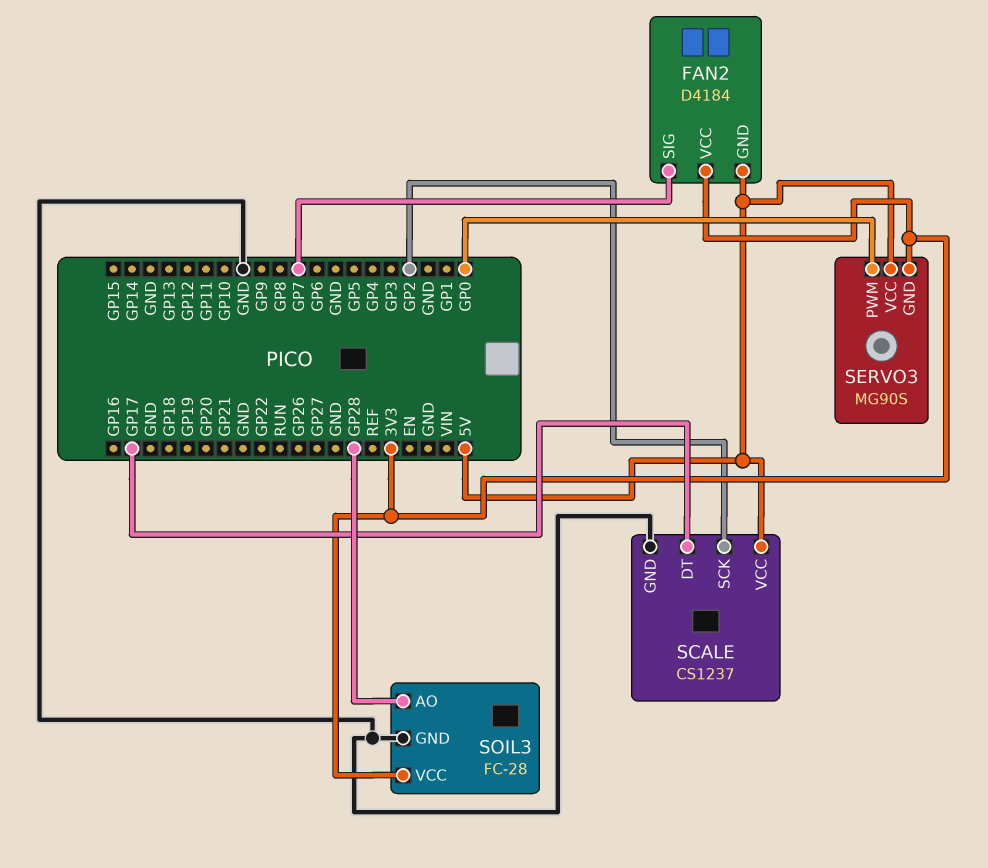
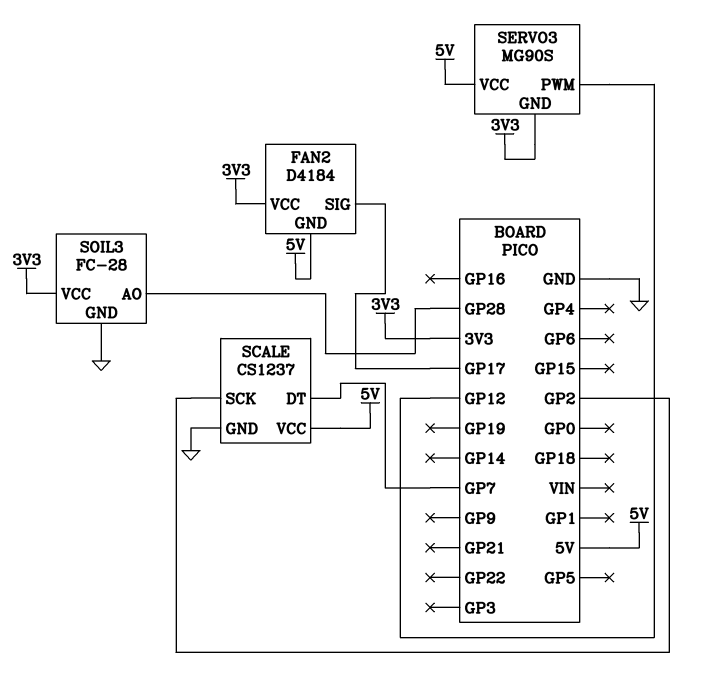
FAN2 pin SIG: GP7 -> GP17
SCALE pin DT: GP17 -> GP7
SERVO3 pin PWM: GP0 -> GP12

